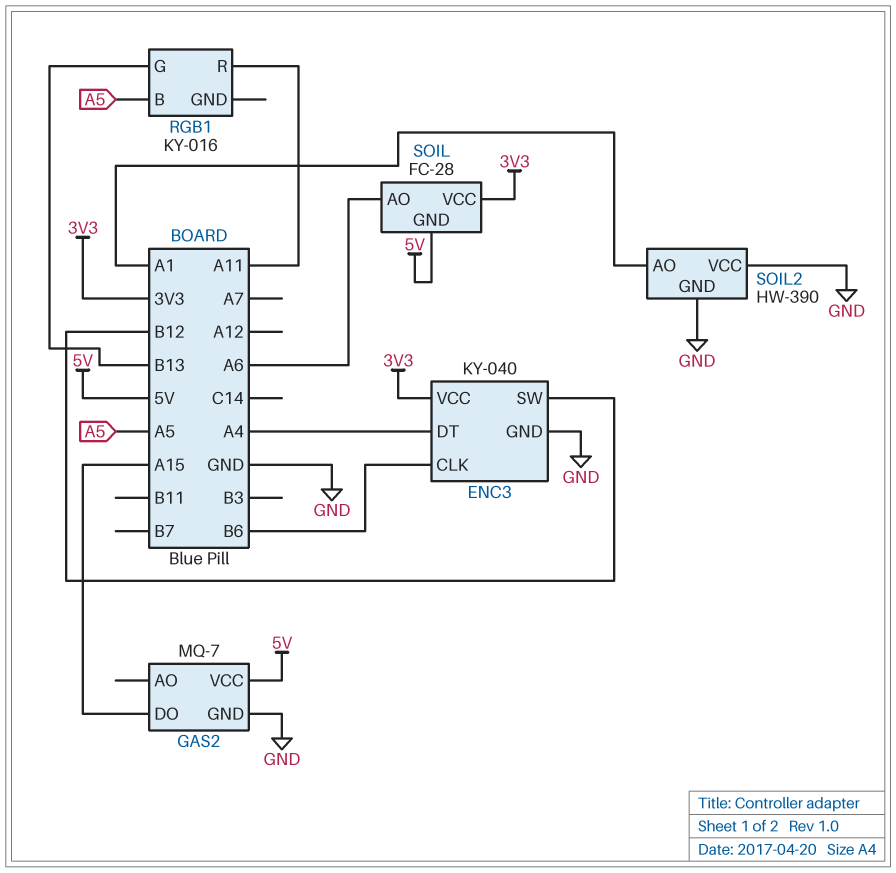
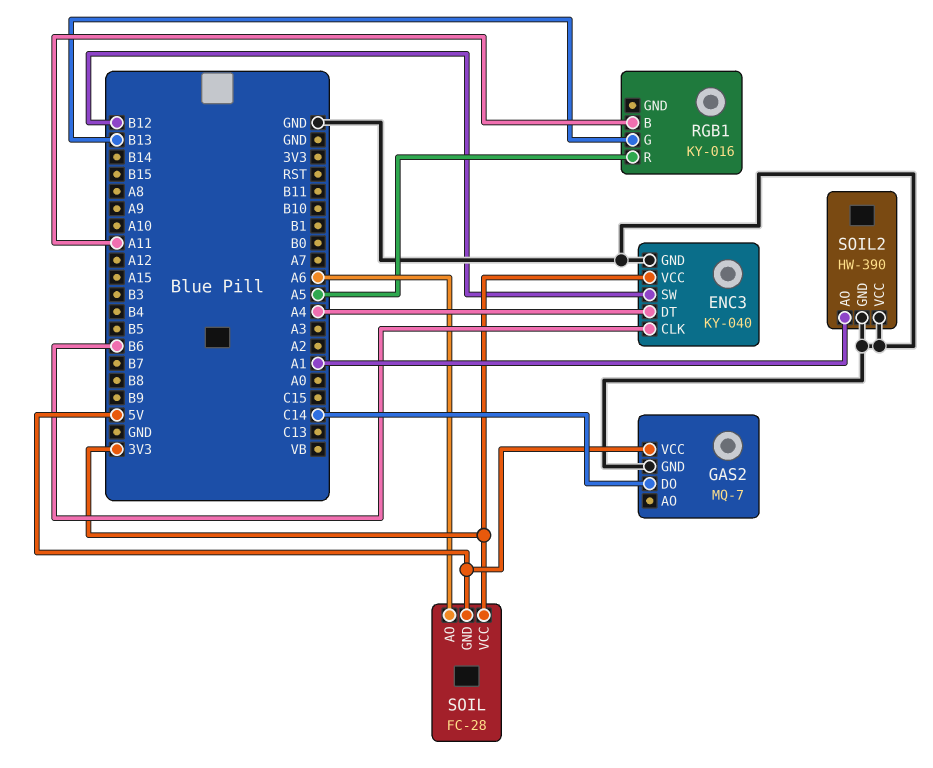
GAS2 pin DO: A15 -> C14
RGB1 pin B: A5 -> A11
RGB1 pin R: A11 -> A5

